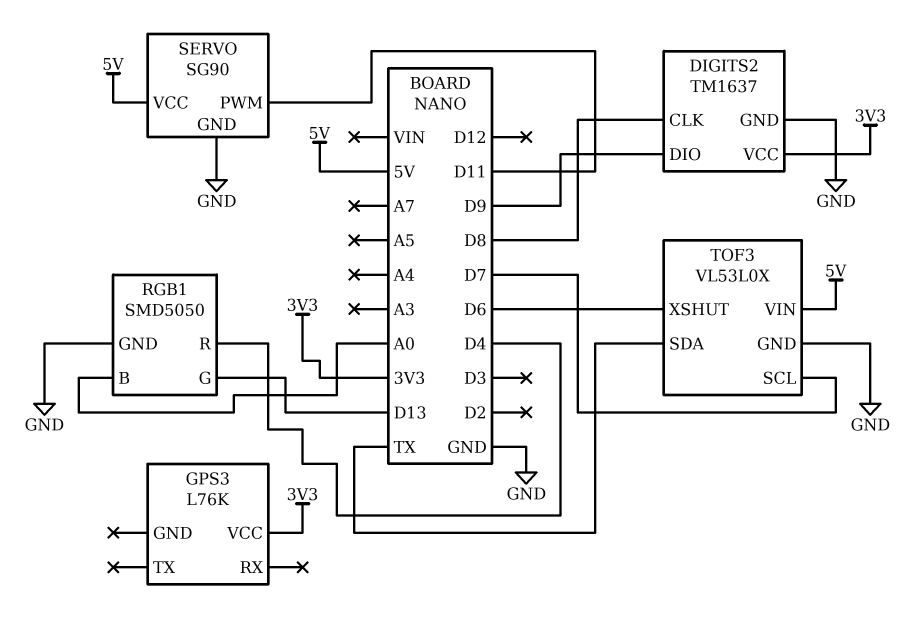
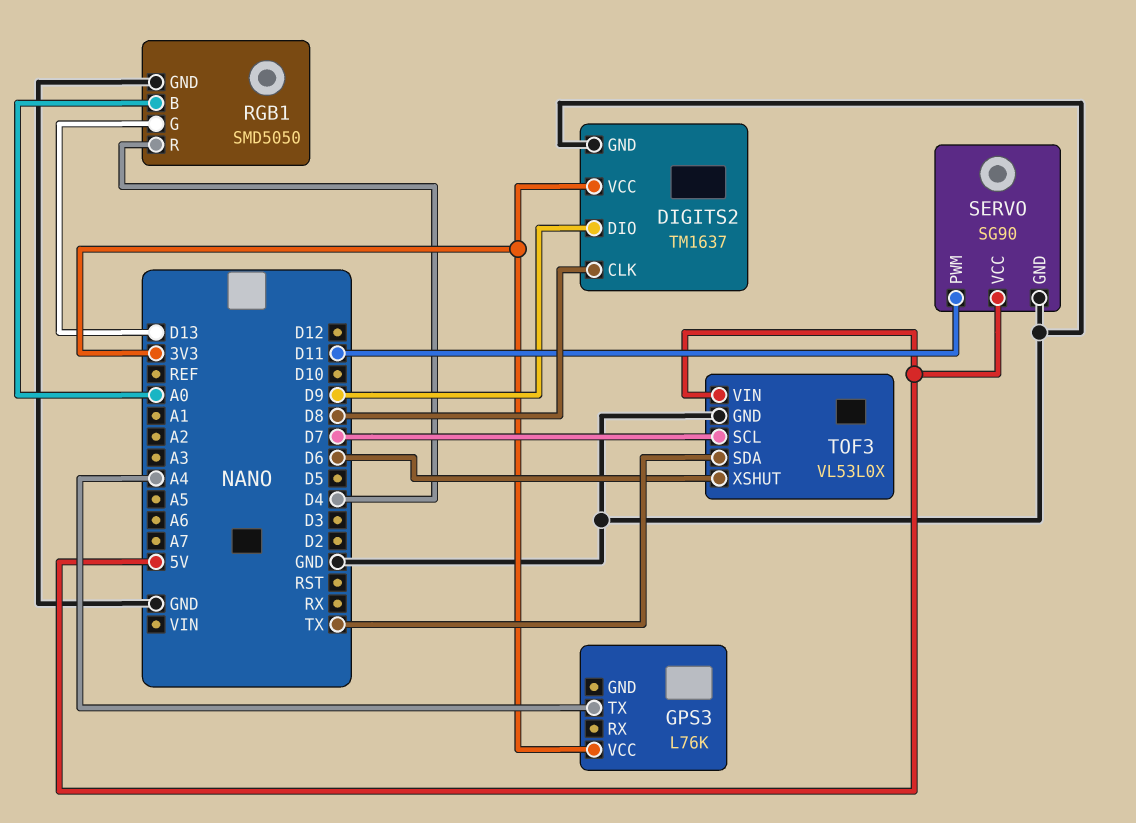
GPS3 pin TX: none -> A4

